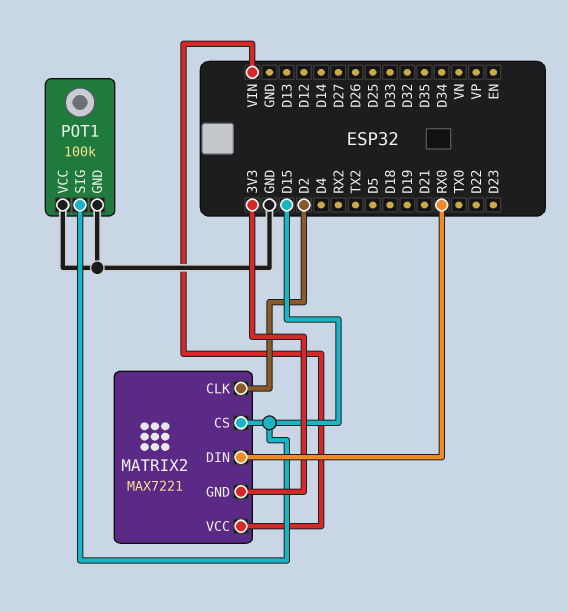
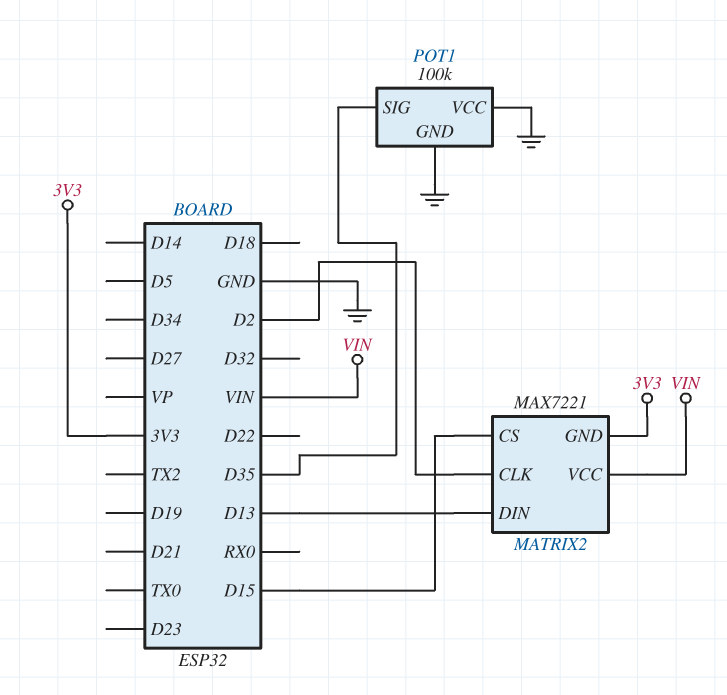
MATRIX2 pin DIN: RX0 -> D13
POT1 pin SIG: D15 -> D35

